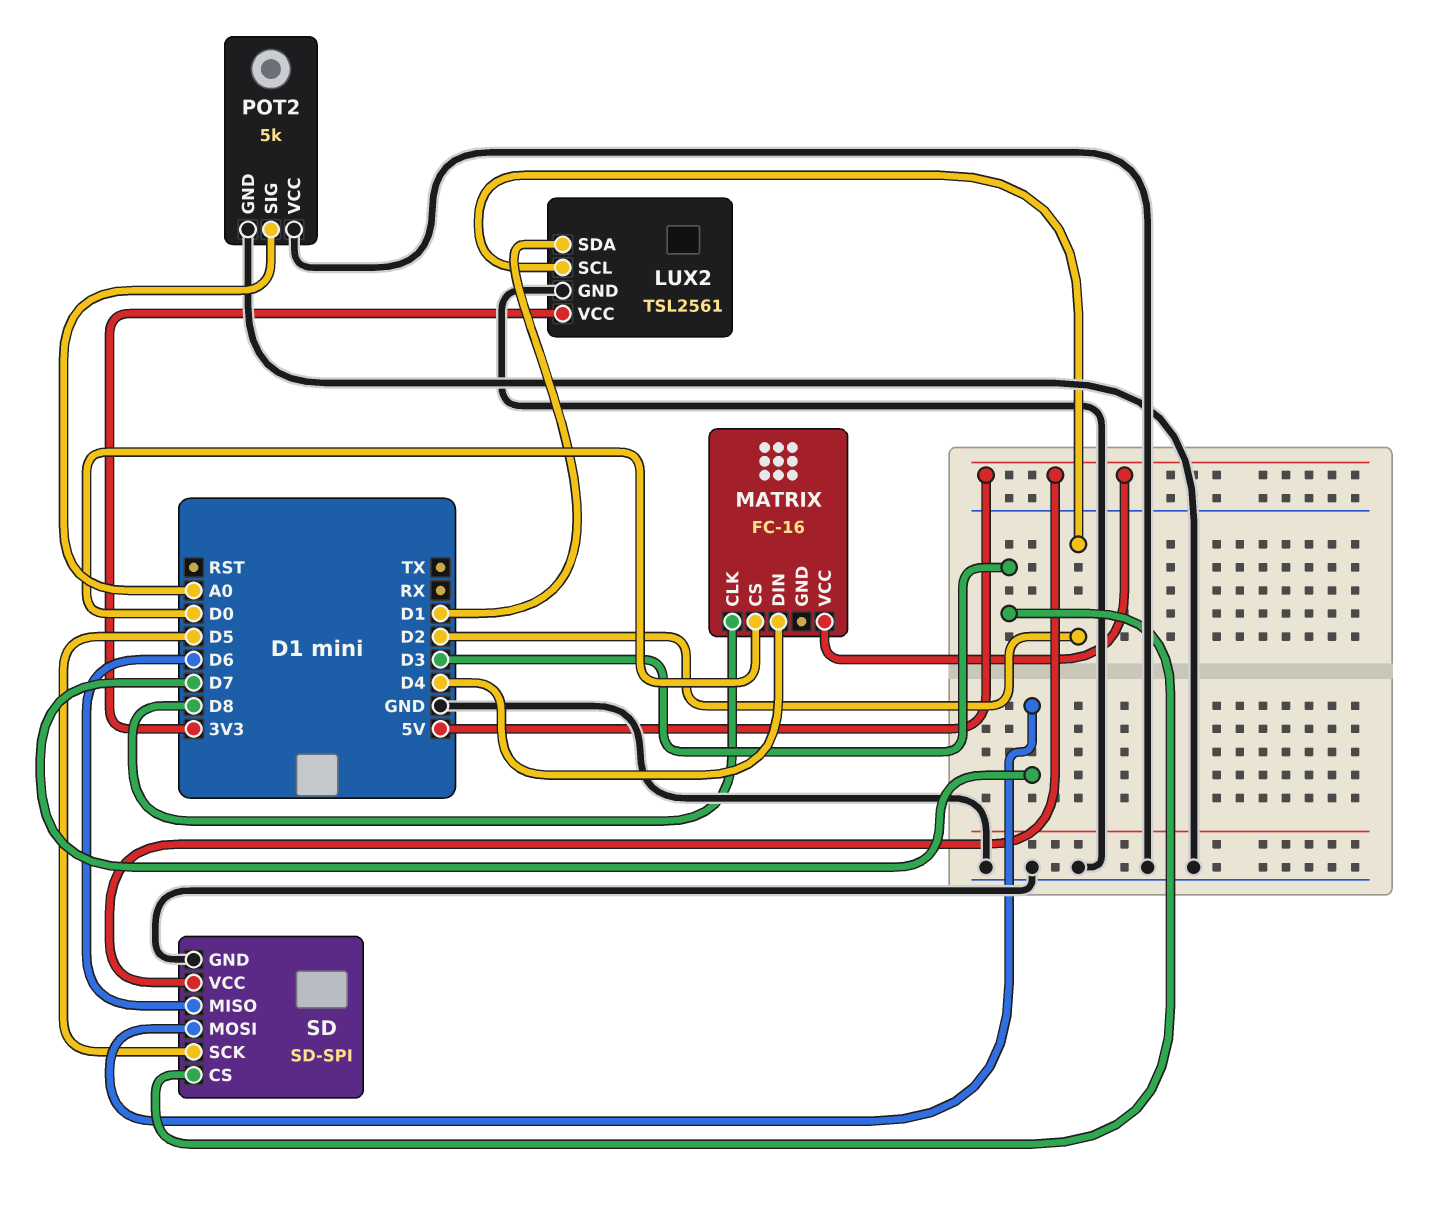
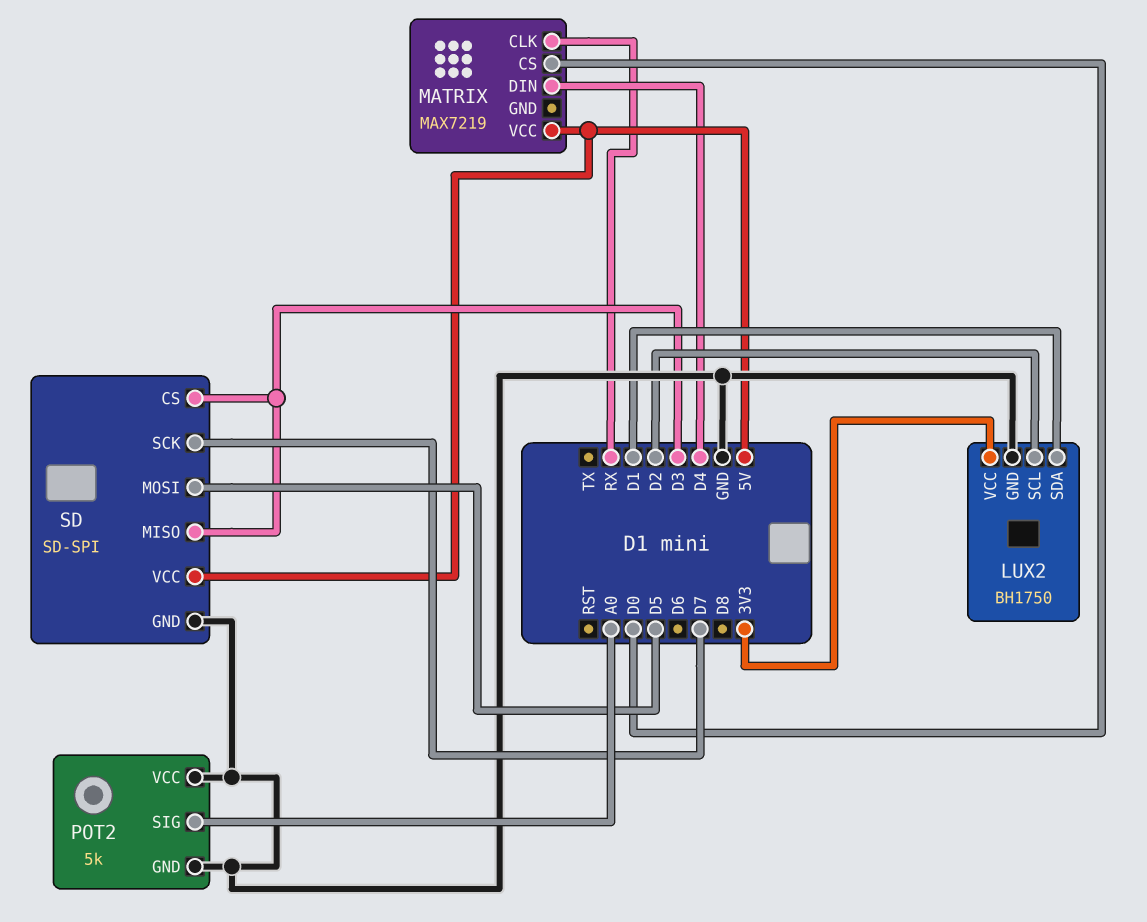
LUX2: TSL2561 -> BH1750
MATRIX: FC-16 -> MAX7219
MATRIX pin CLK: D8 -> RX
SD pin MISO: D6 -> D3
SD pin MOSI: D7 -> D5
SD pin SCK: D5 -> D7

